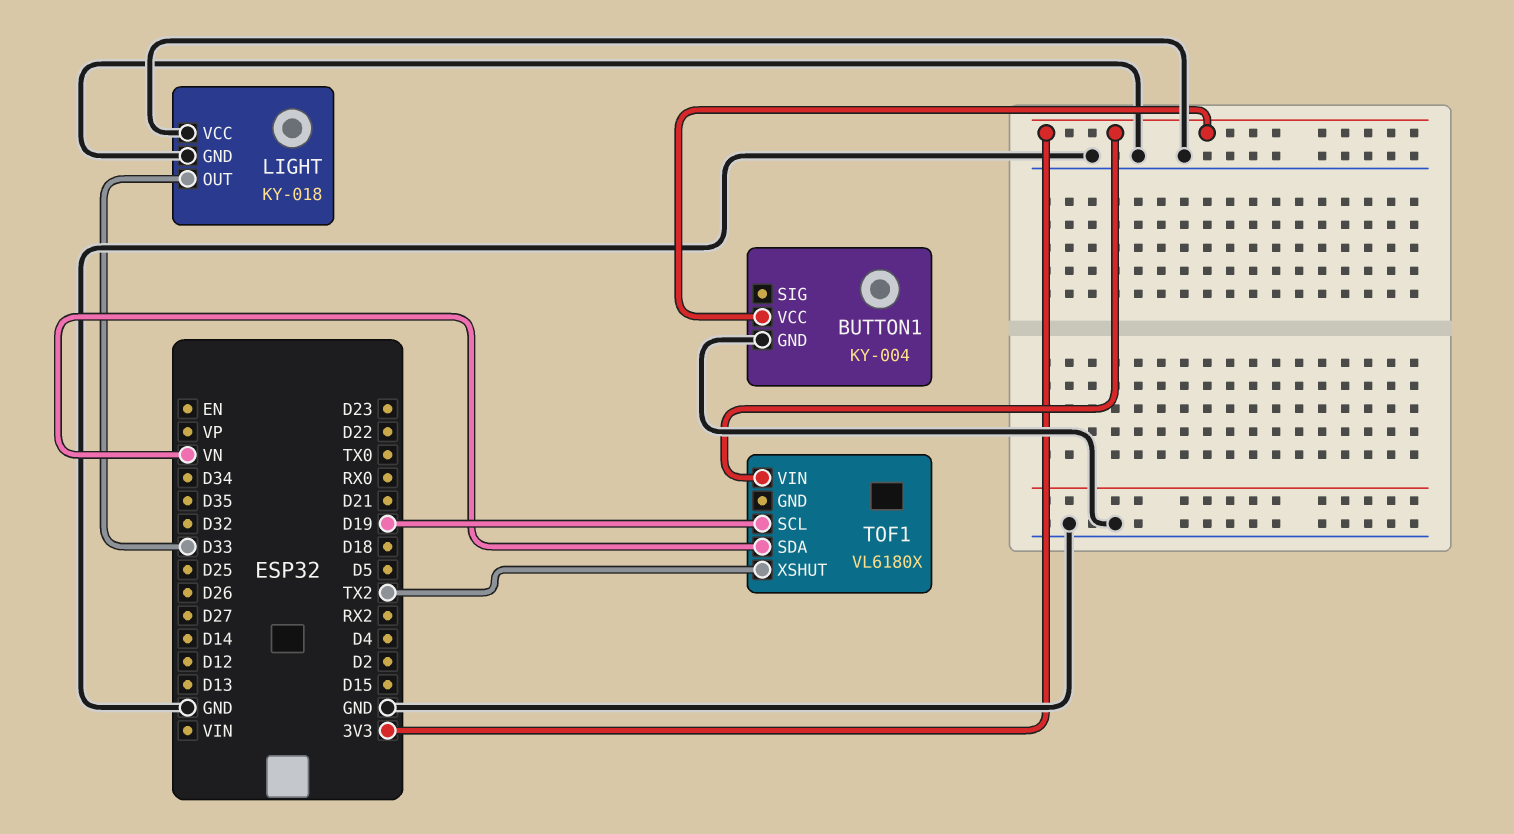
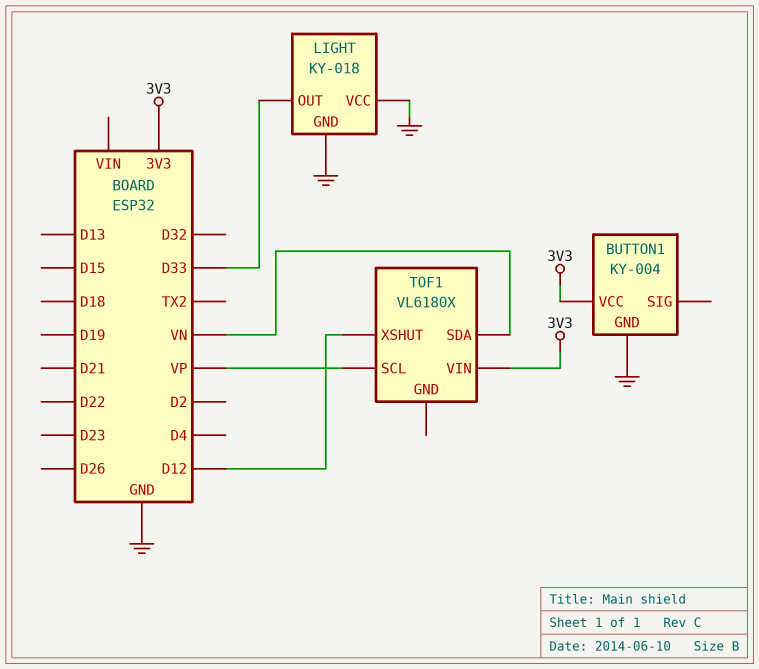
TOF1 pin SCL: D19 -> VP
TOF1 pin XSHUT: TX2 -> D12

